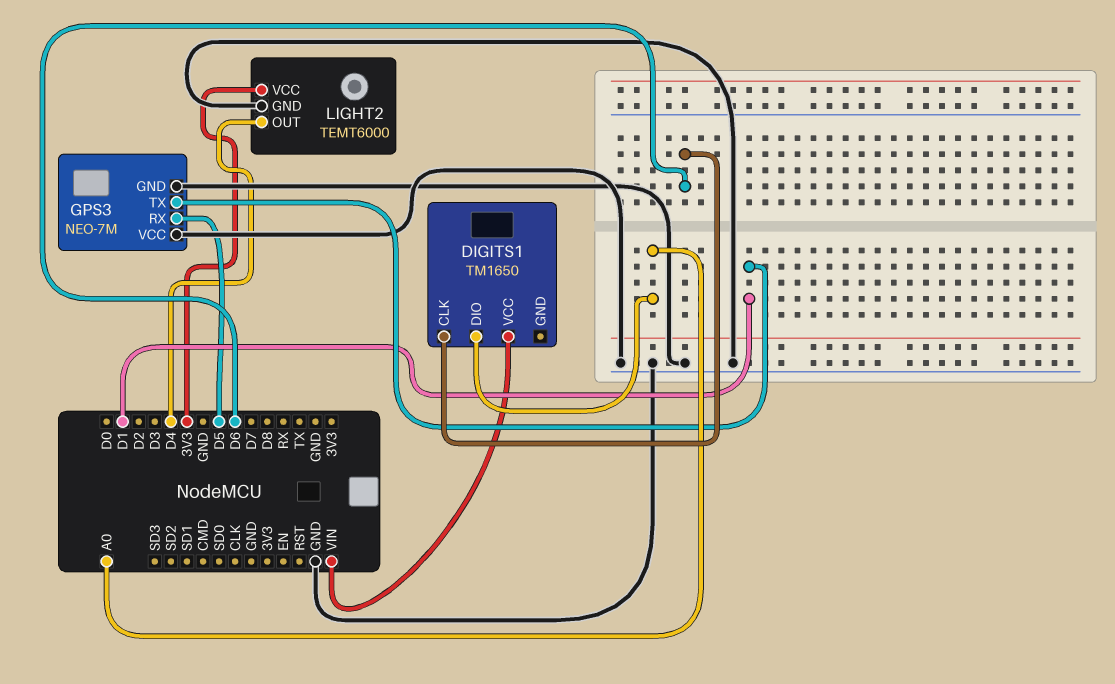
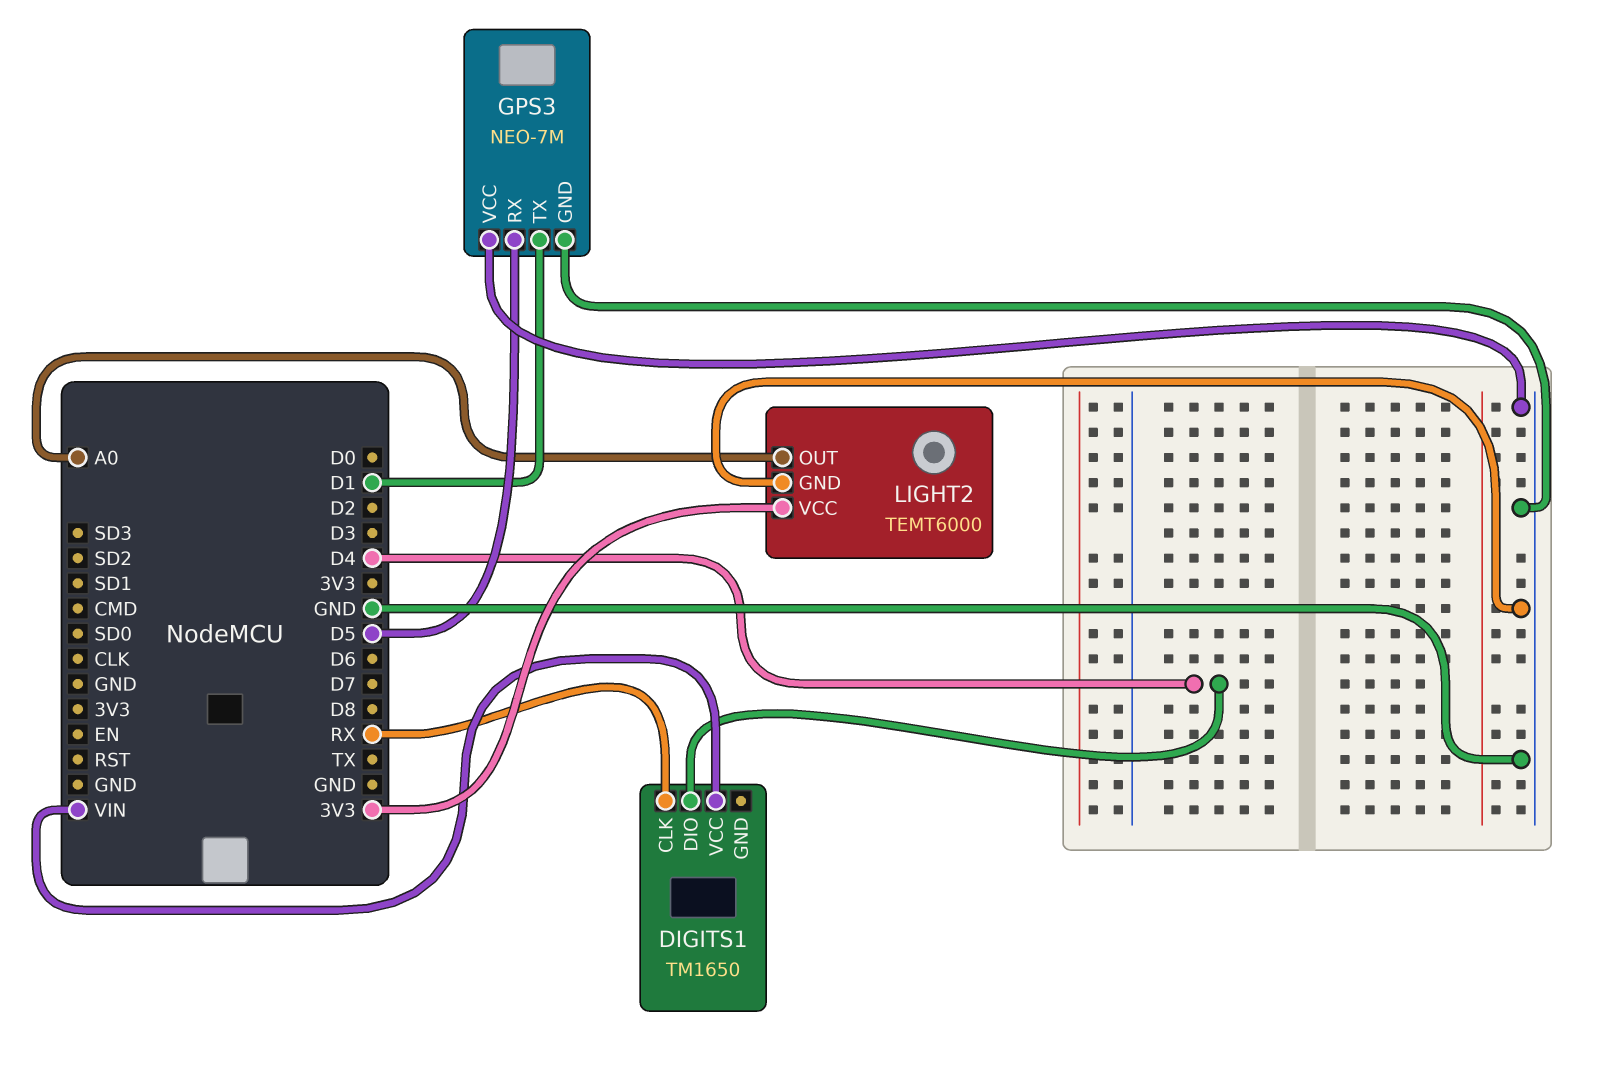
DIGITS1 pin CLK: D6 -> RX
DIGITS1 pin DIO: A0 -> D4
LIGHT2 pin OUT: D4 -> A0

